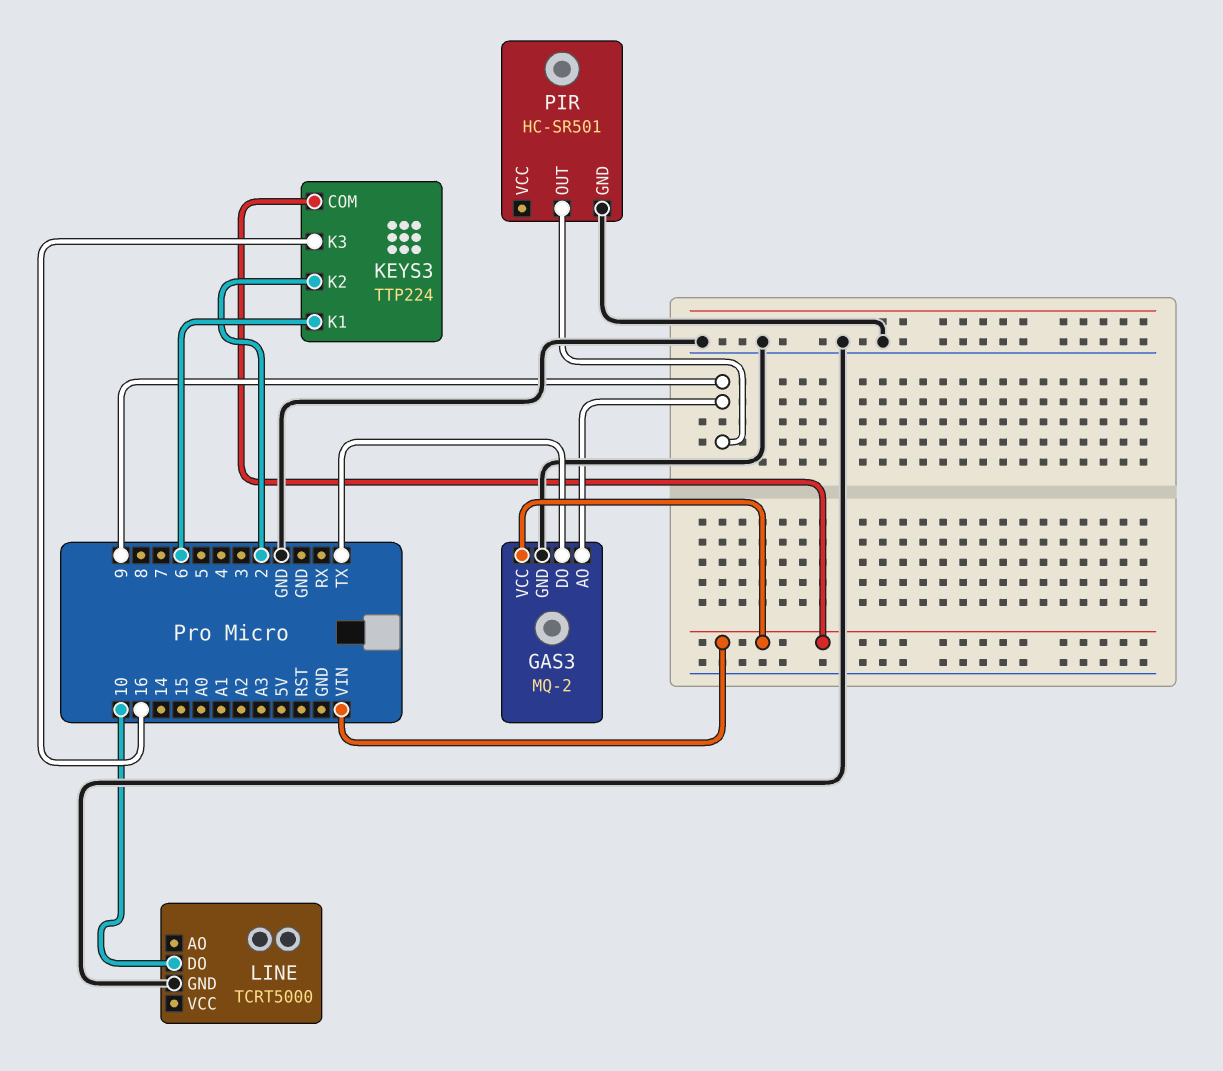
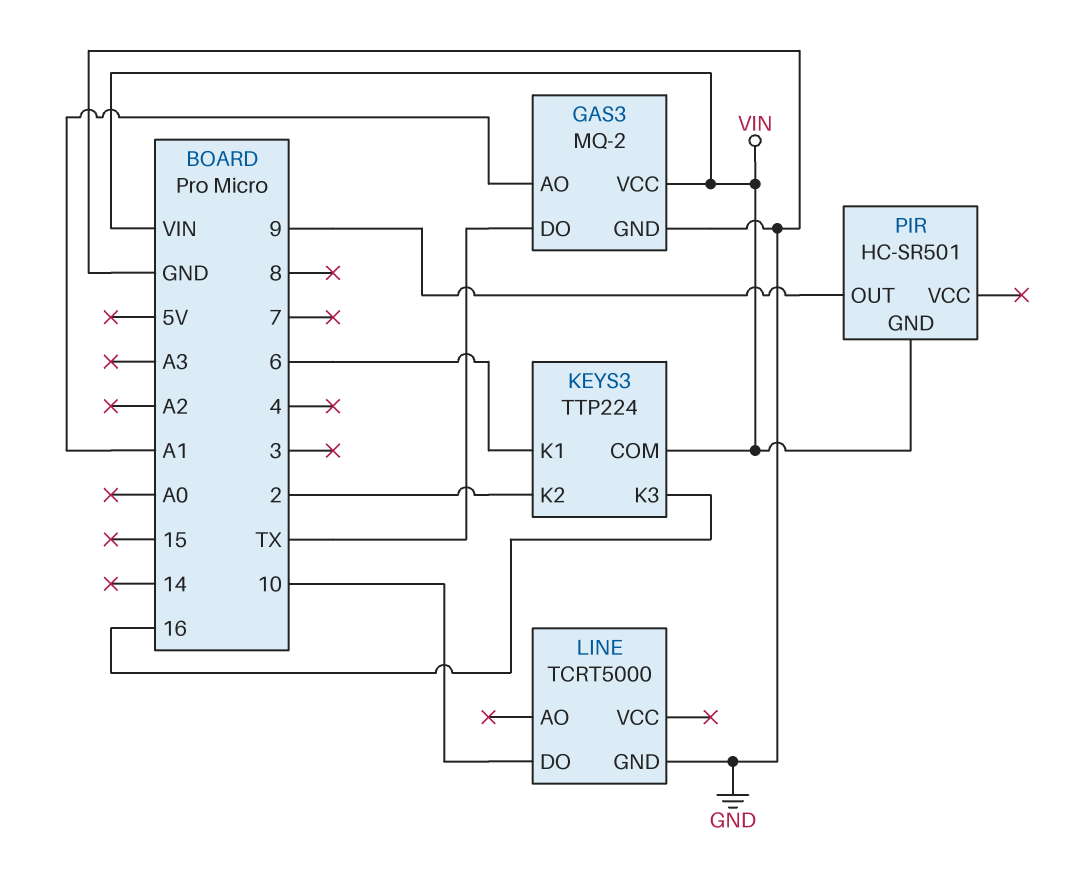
GAS3 pin AO: 9 -> A1
PIR pin GND: GND -> VIN

